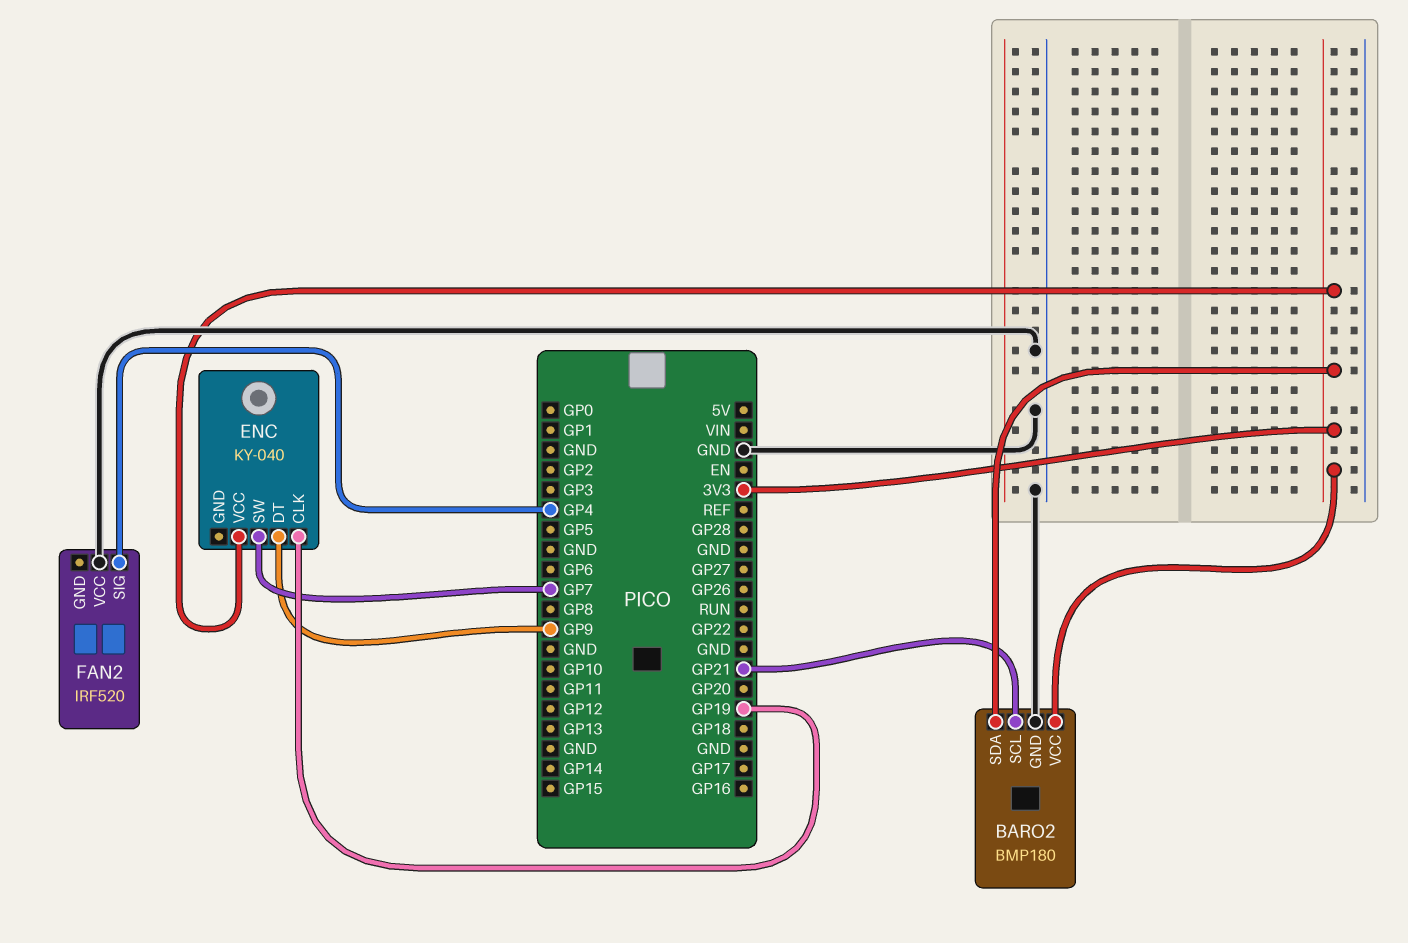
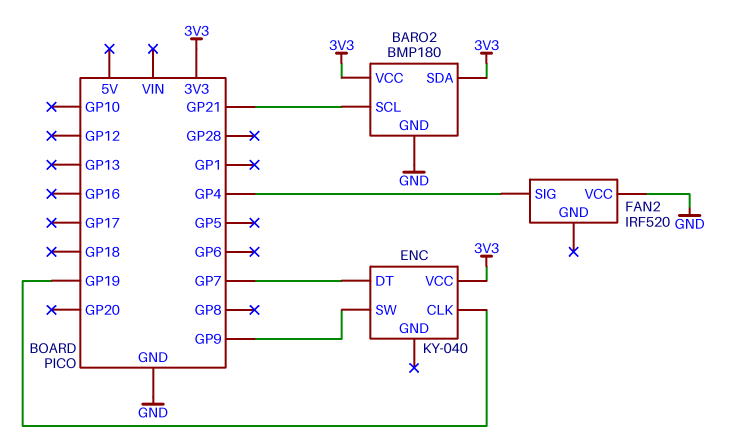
ENC pin DT: GP9 -> GP7
ENC pin SW: GP7 -> GP9

